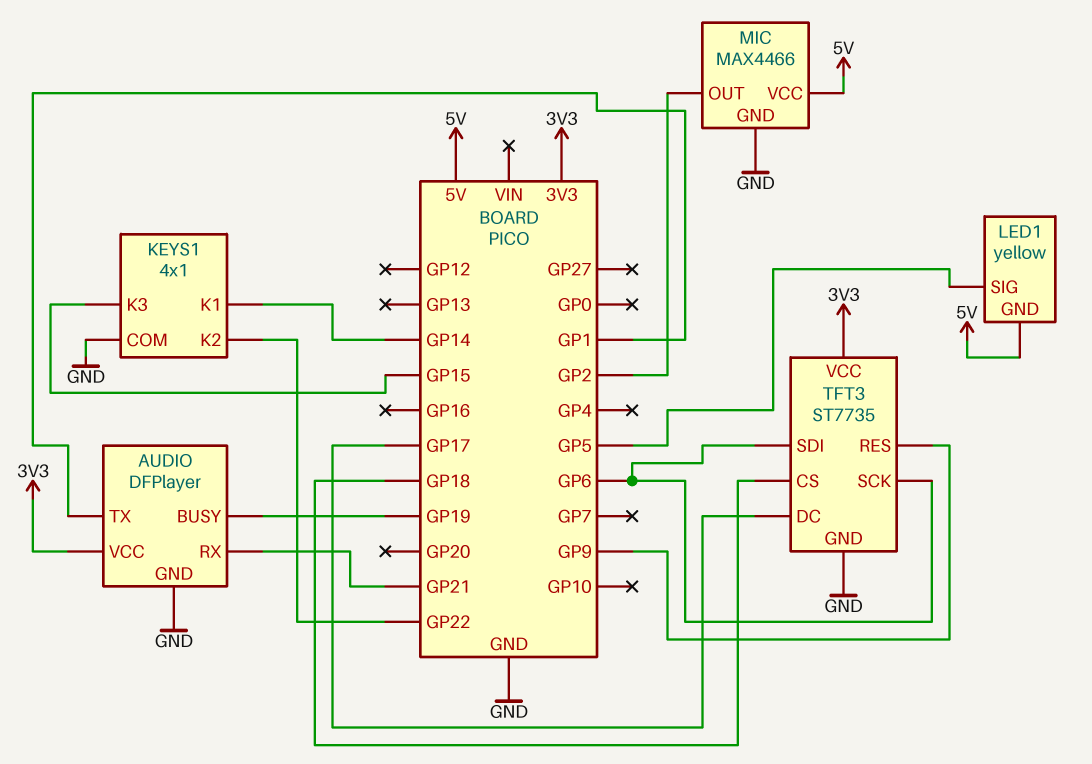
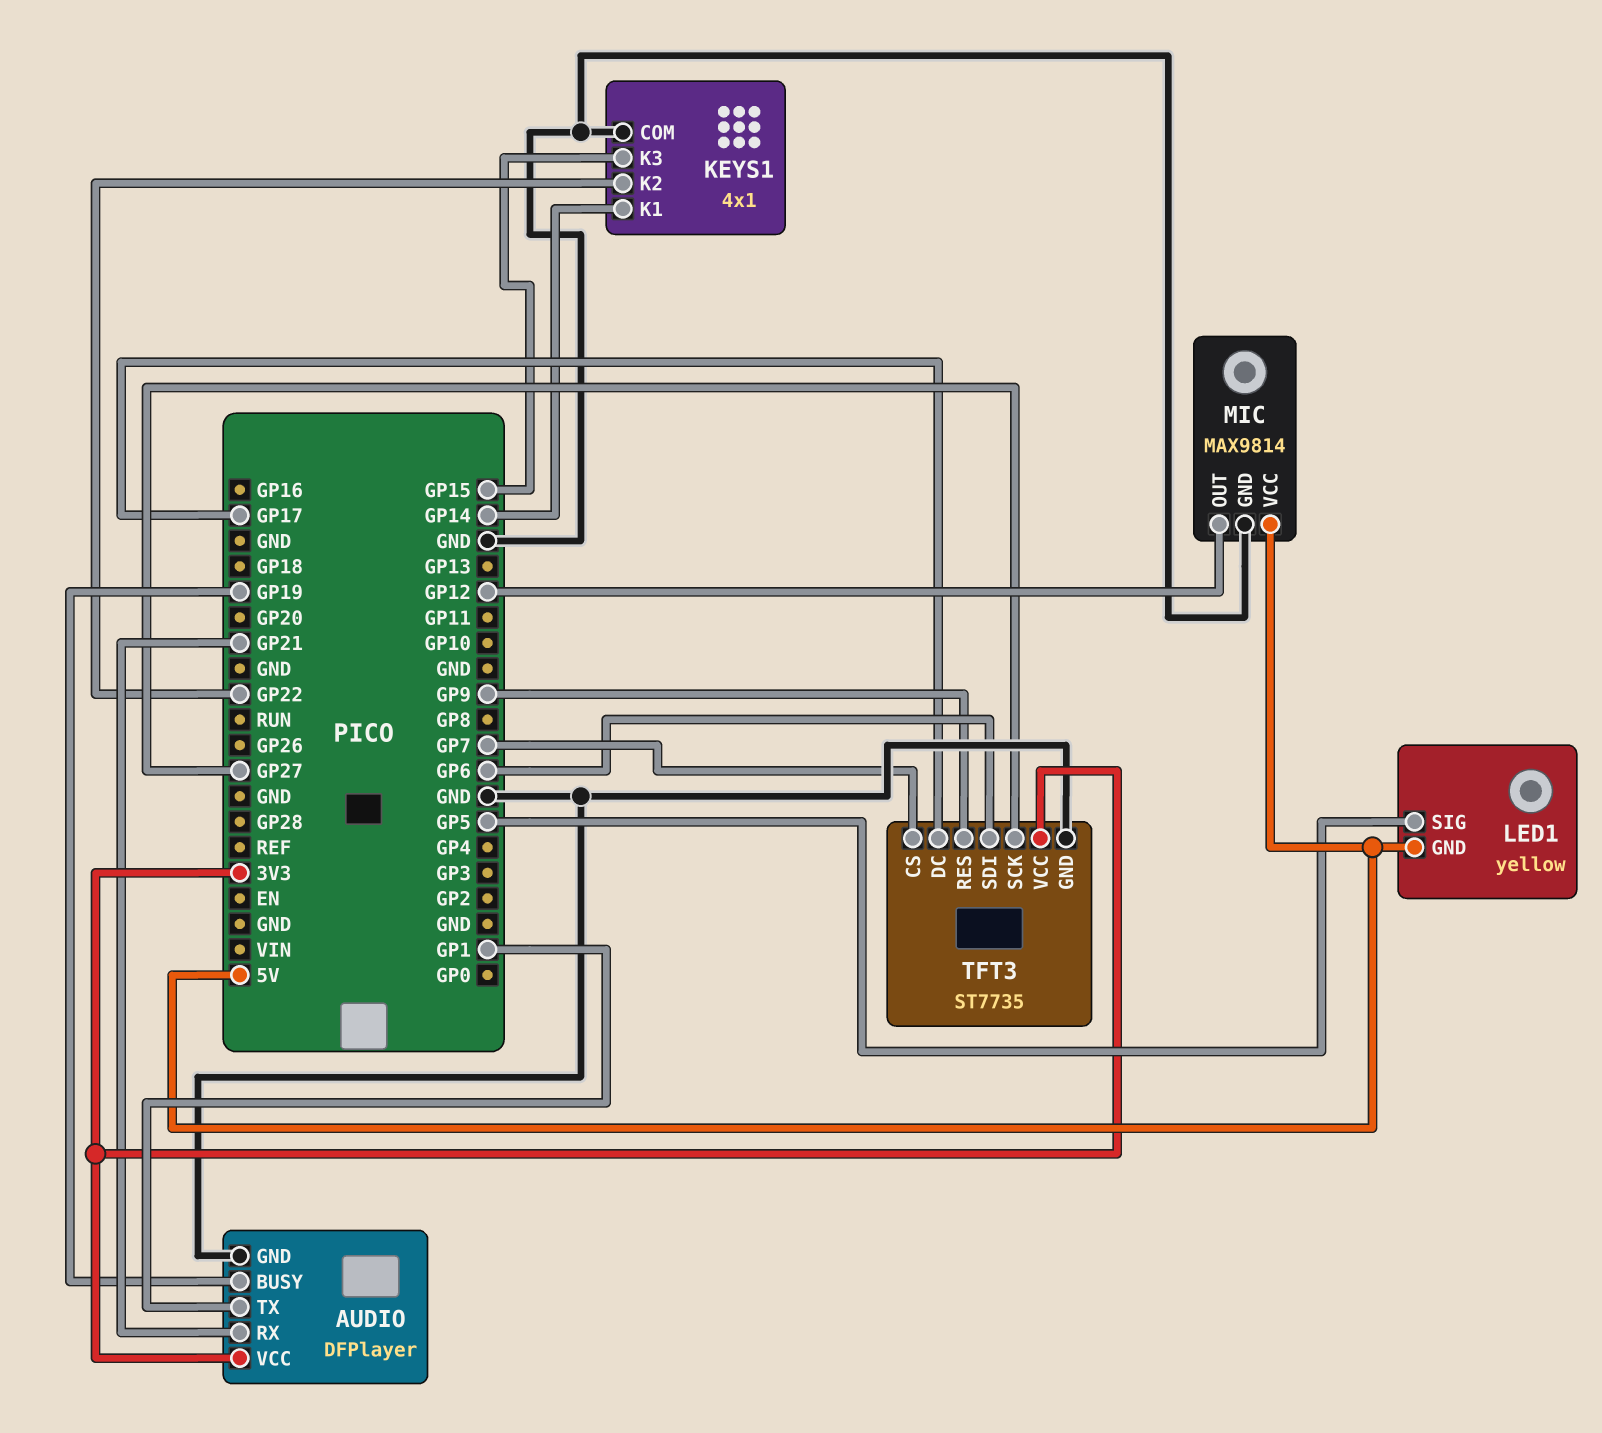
MIC: MAX4466 -> MAX9814
MIC pin OUT: GP2 -> GP12
TFT3 pin CS: GP18 -> GP7
TFT3 pin SCK: GP6 -> GP27

